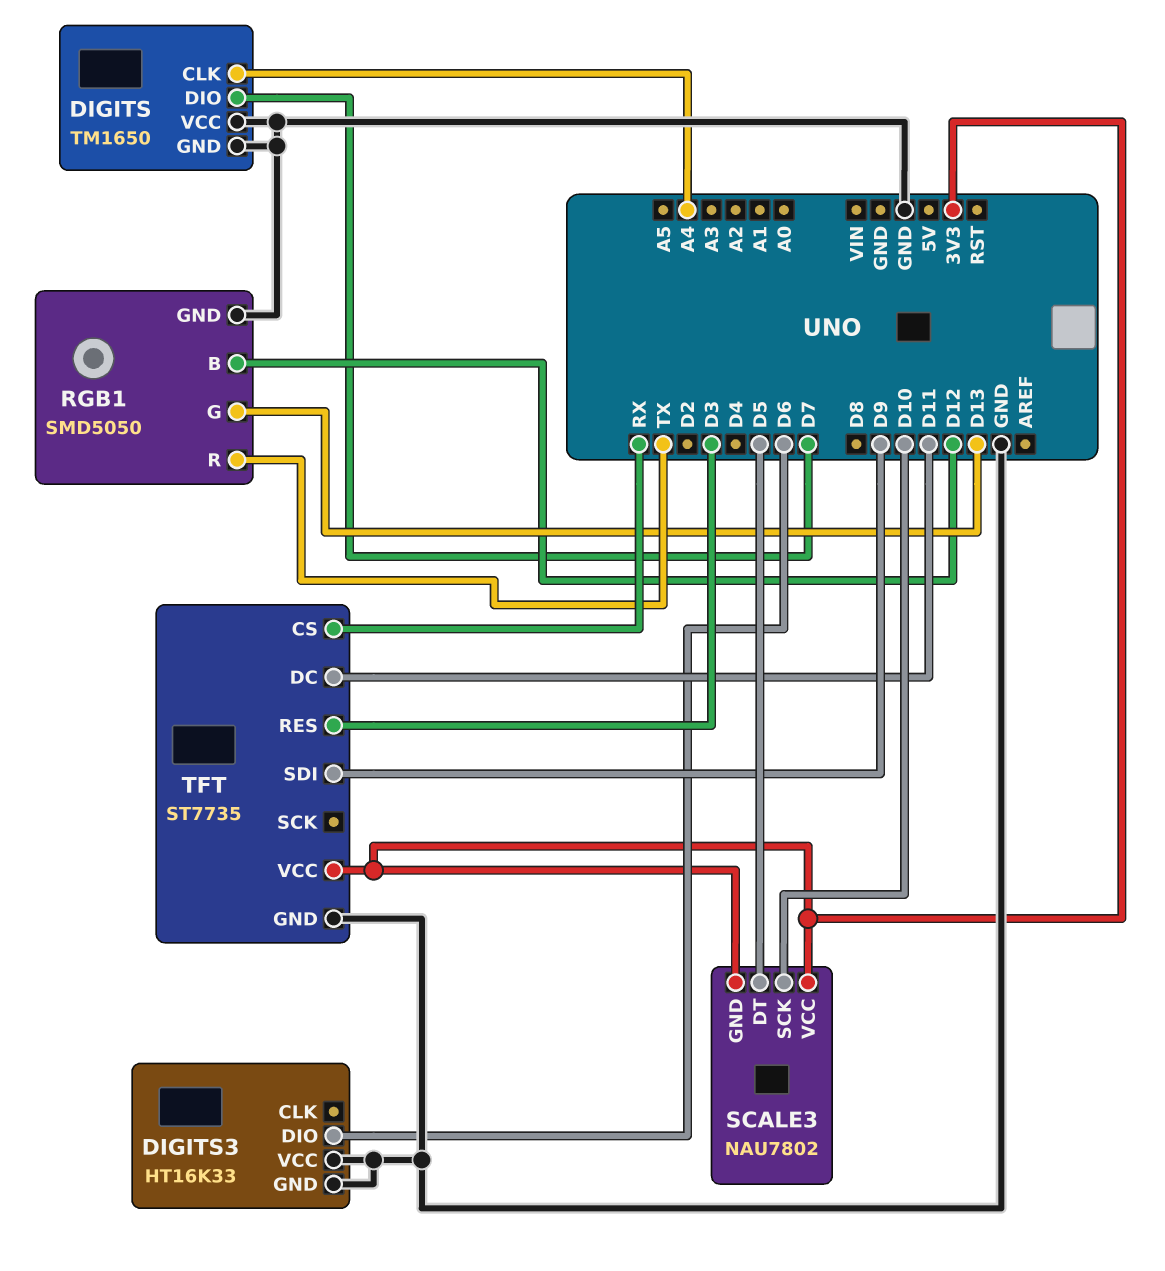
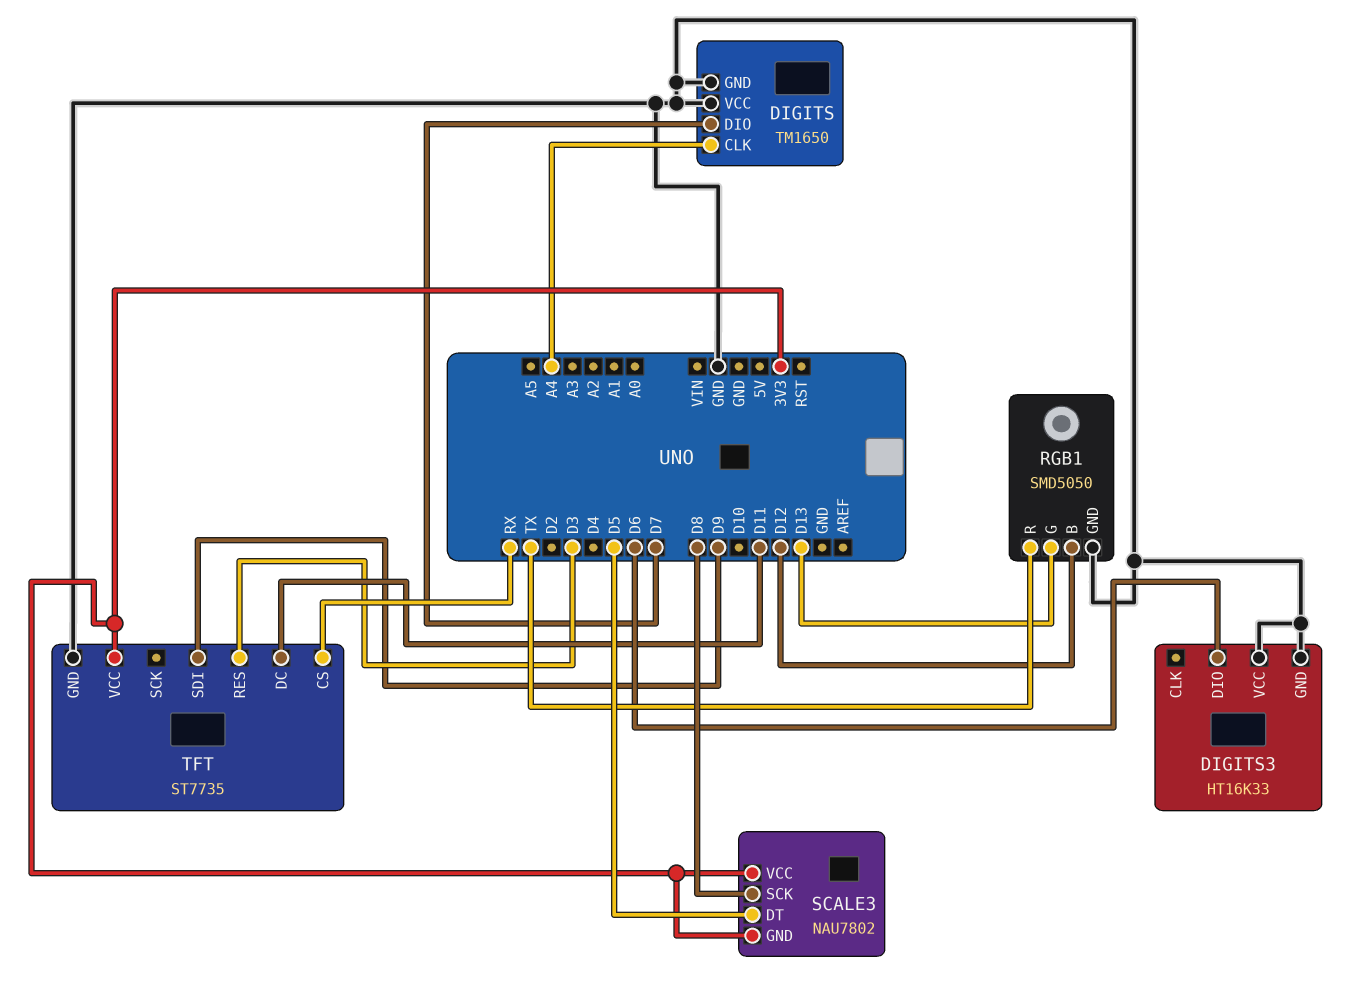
SCALE3 pin SCK: D10 -> D8

